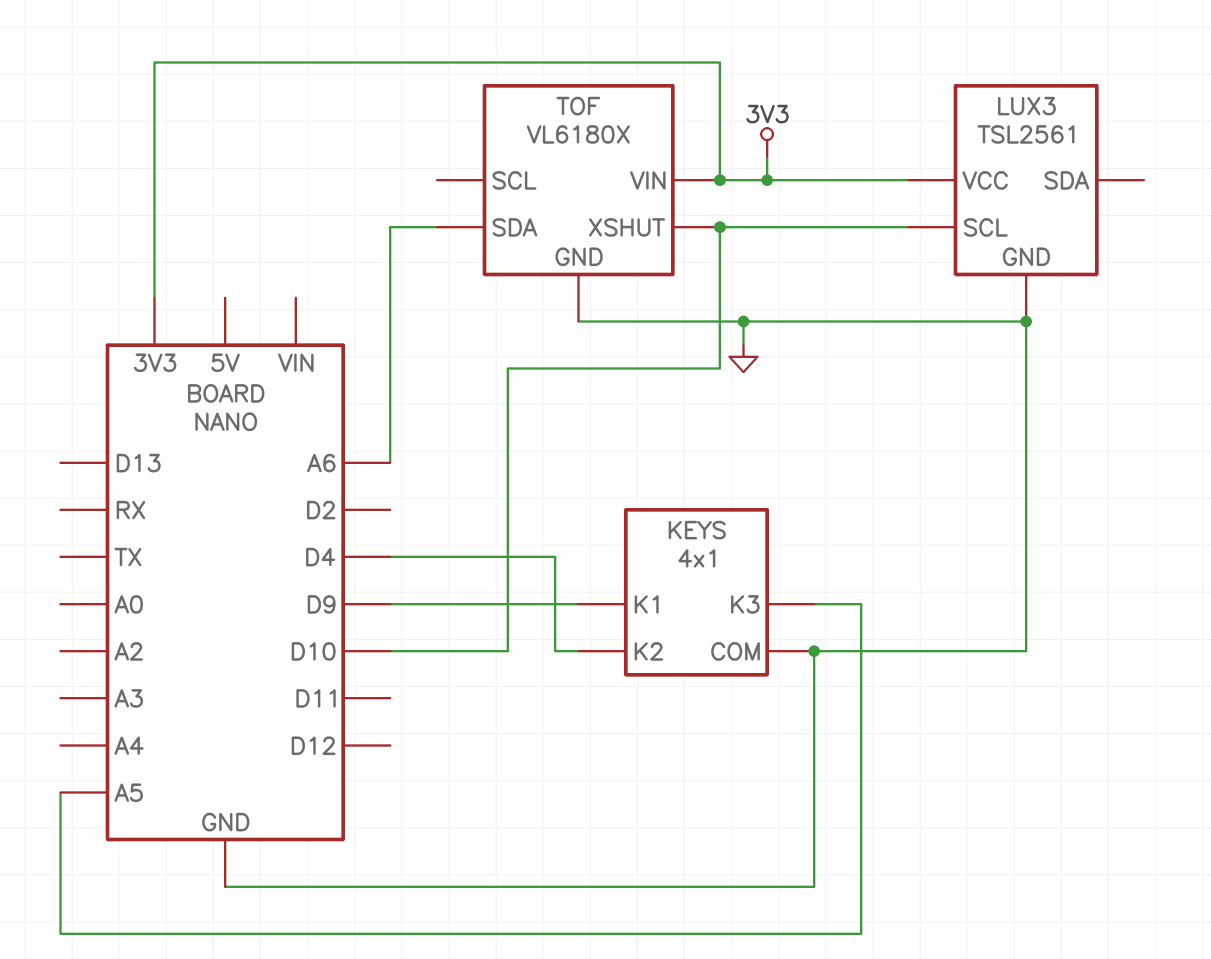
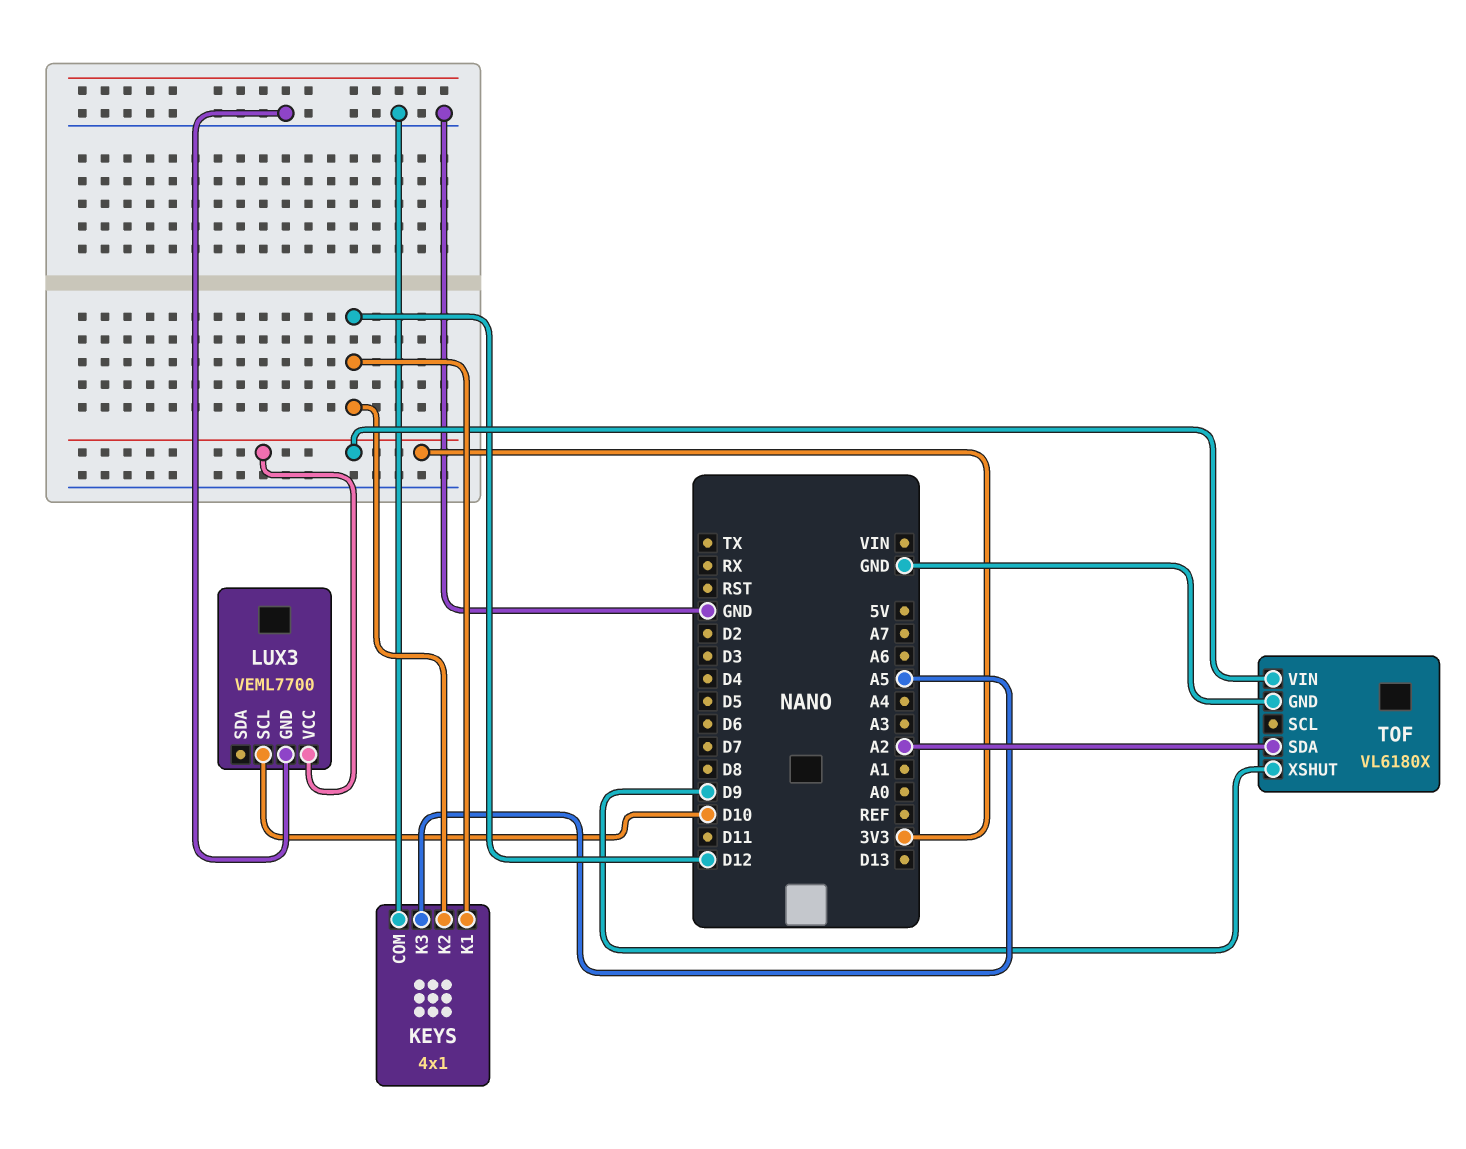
KEYS pin K1: D9 -> D12
KEYS pin K2: D4 -> D12
LUX3: TSL2561 -> VEML7700
TOF pin SDA: A6 -> A2
TOF pin XSHUT: D10 -> D9

